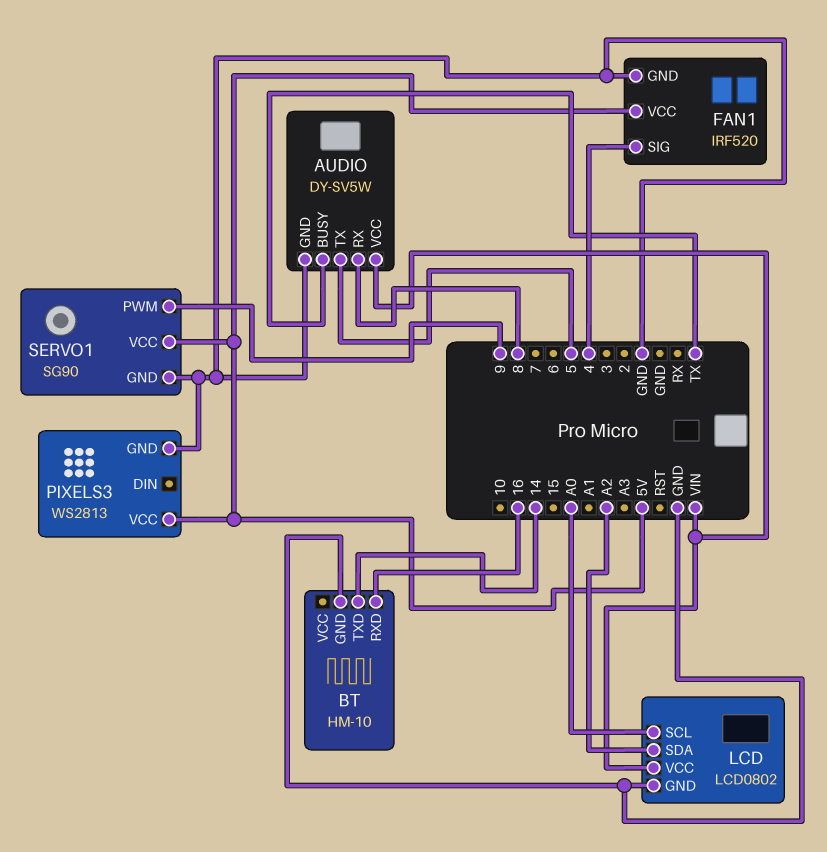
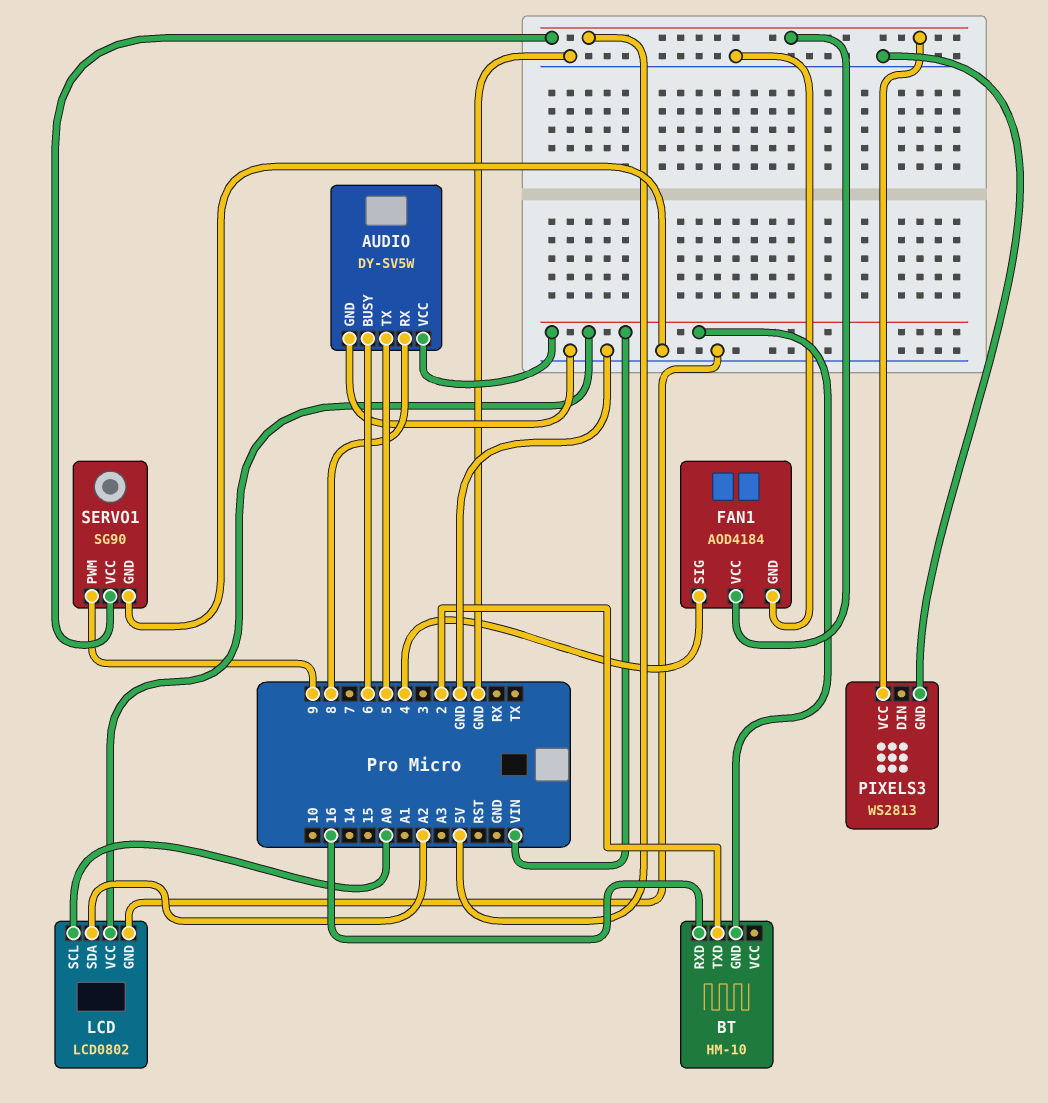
AUDIO pin BUSY: TX -> 6
BT pin GND: GND -> VIN
BT pin TXD: 14 -> 2
FAN1: IRF520 -> AOD4184

